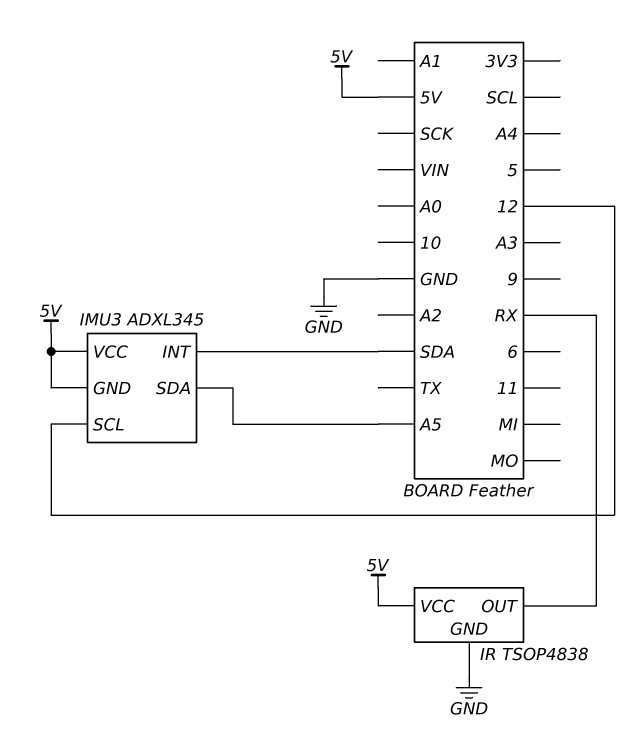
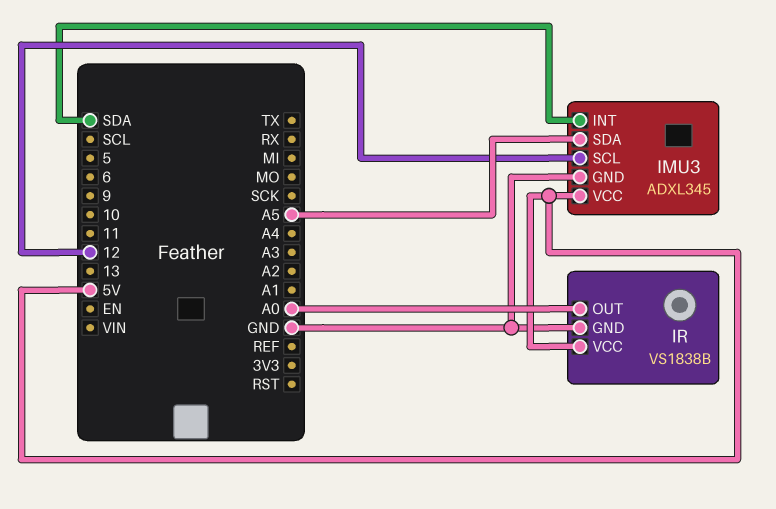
IMU3 pin GND: 5V -> GND
IR: TSOP4838 -> VS1838B
IR pin OUT: RX -> A0

